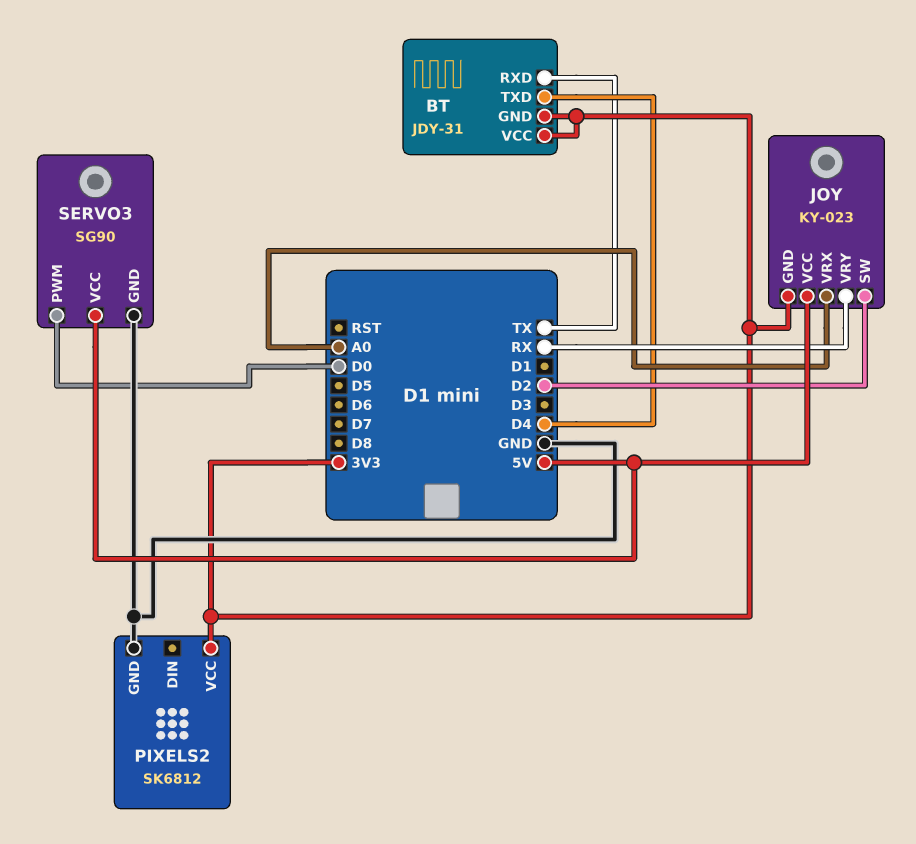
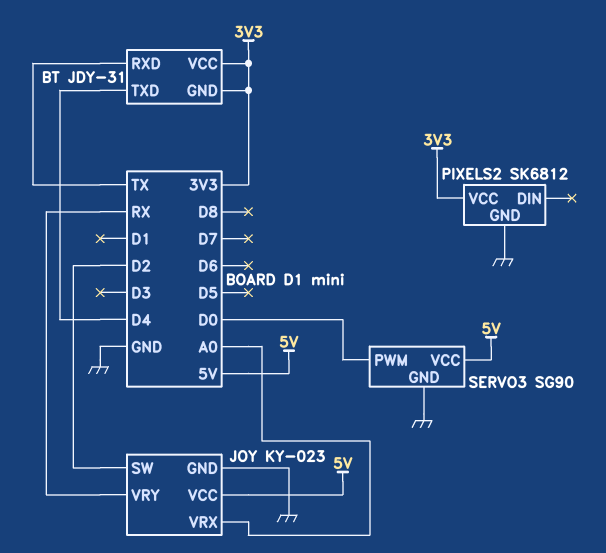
JOY pin GND: 3V3 -> GND

